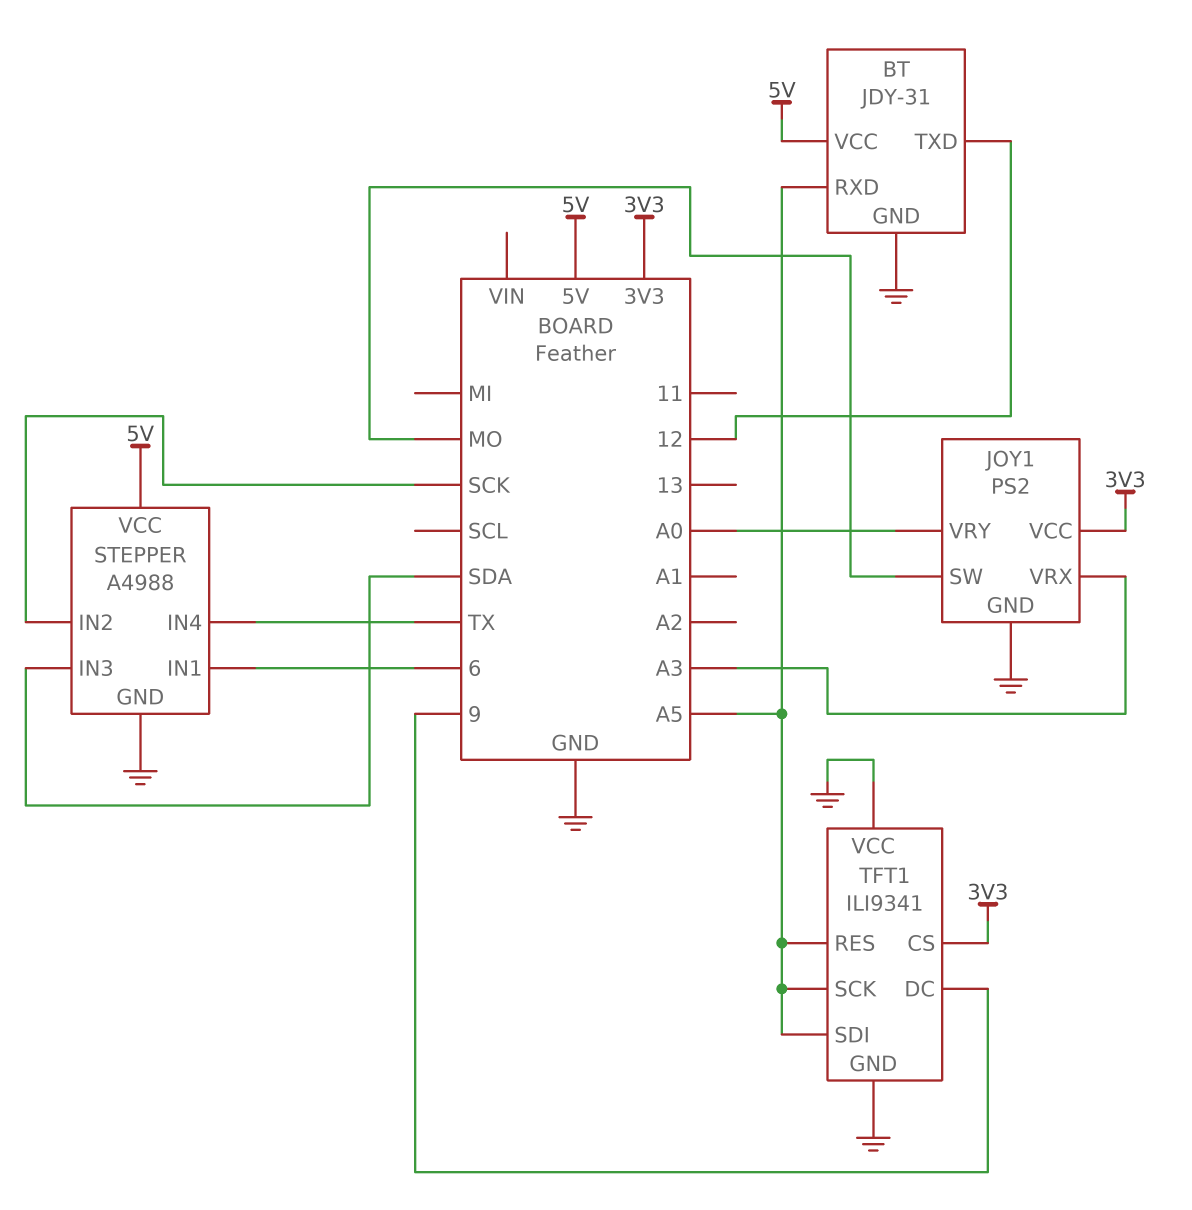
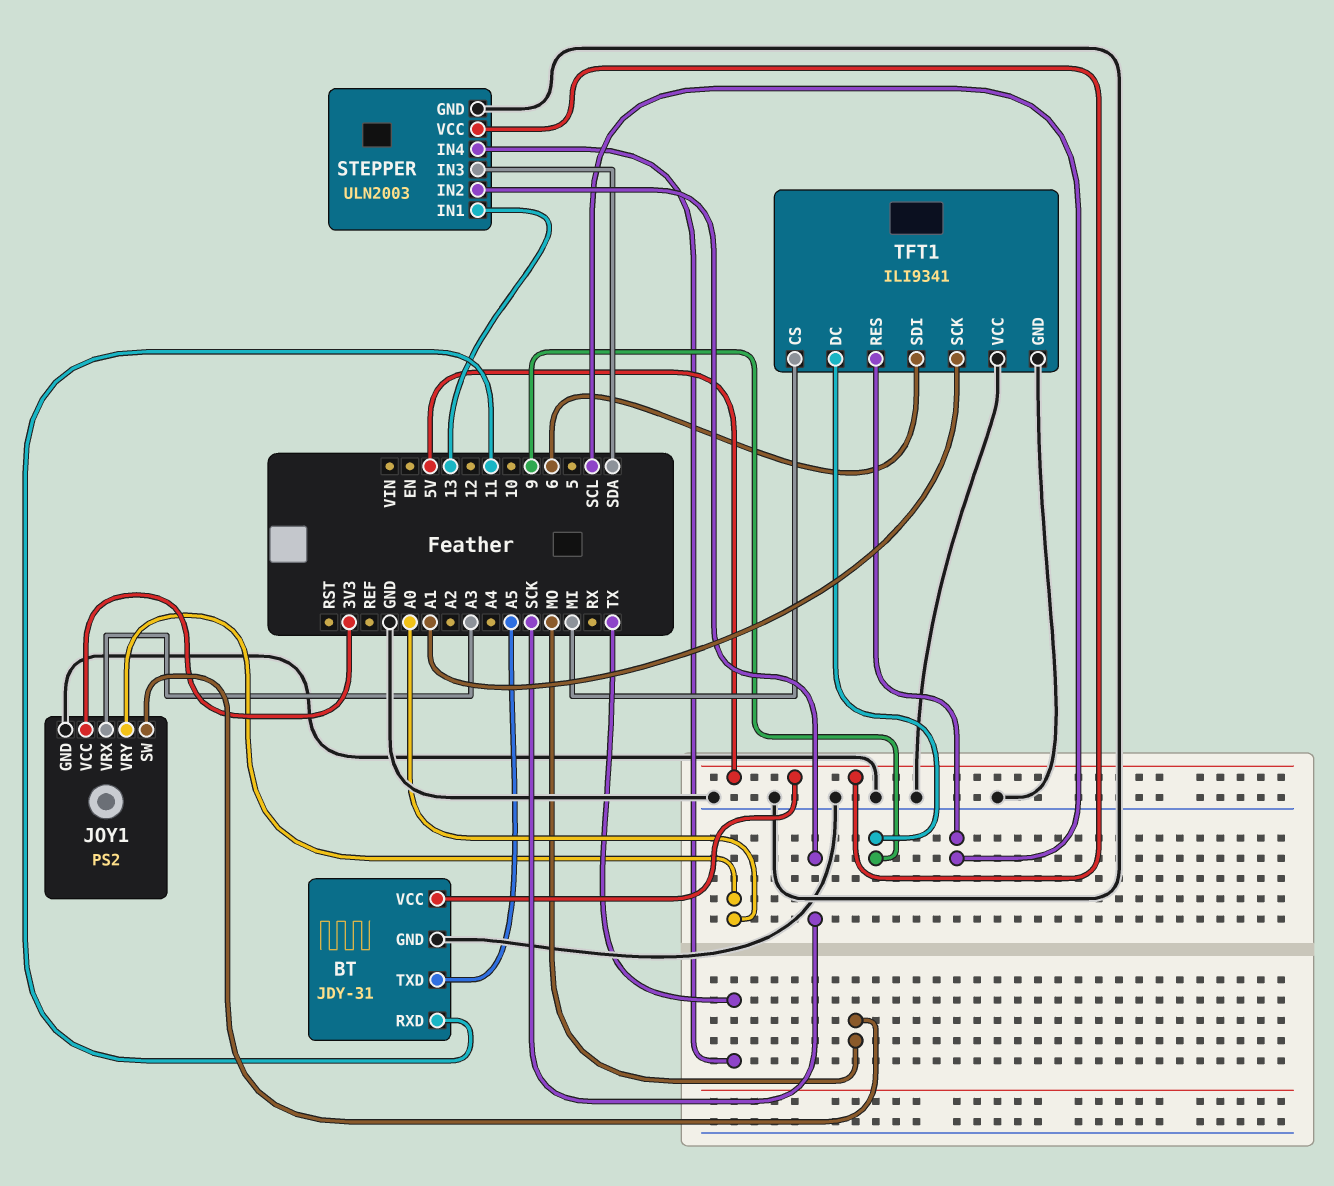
BT pin RXD: A5 -> 11
BT pin TXD: 12 -> A5
STEPPER: A4988 -> ULN2003
STEPPER pin IN1: 6 -> 13
TFT1 pin CS: 3V3 -> MI
TFT1 pin RES: A5 -> SCL
TFT1 pin SCK: A5 -> A1
TFT1 pin SDI: A5 -> 6

